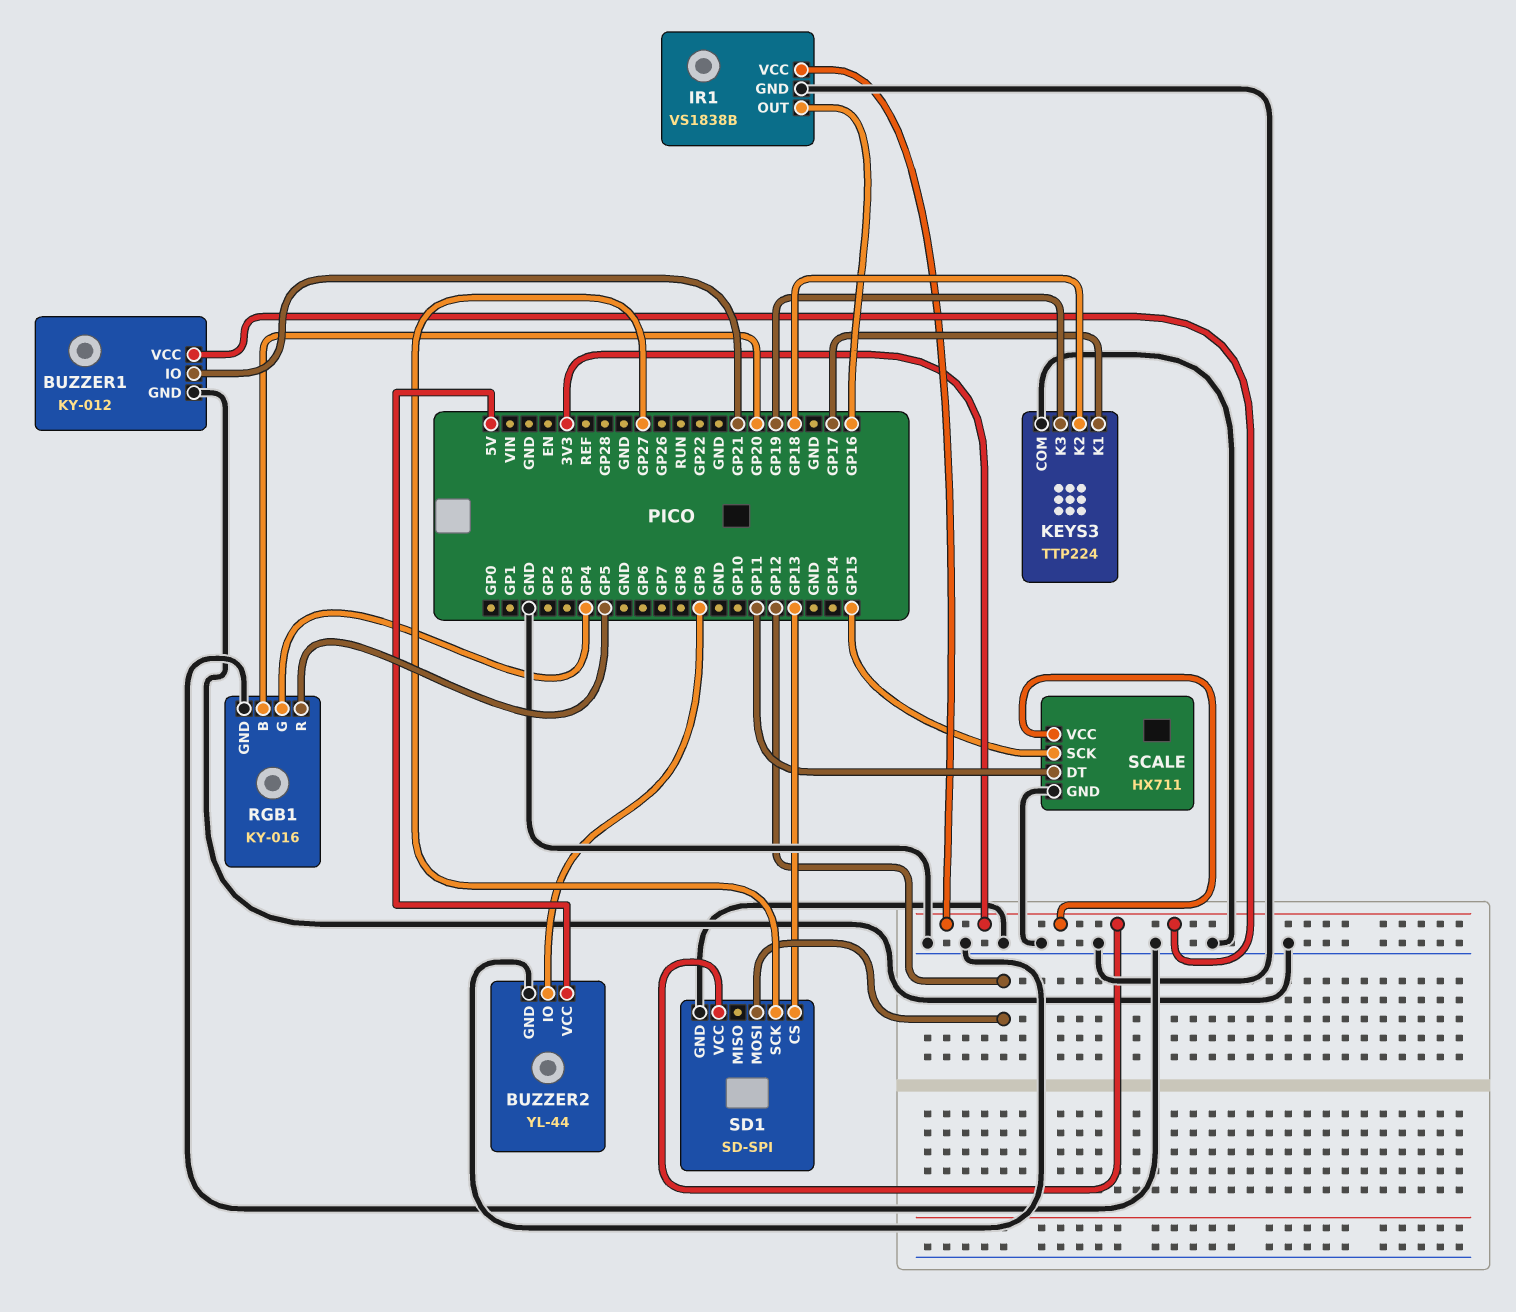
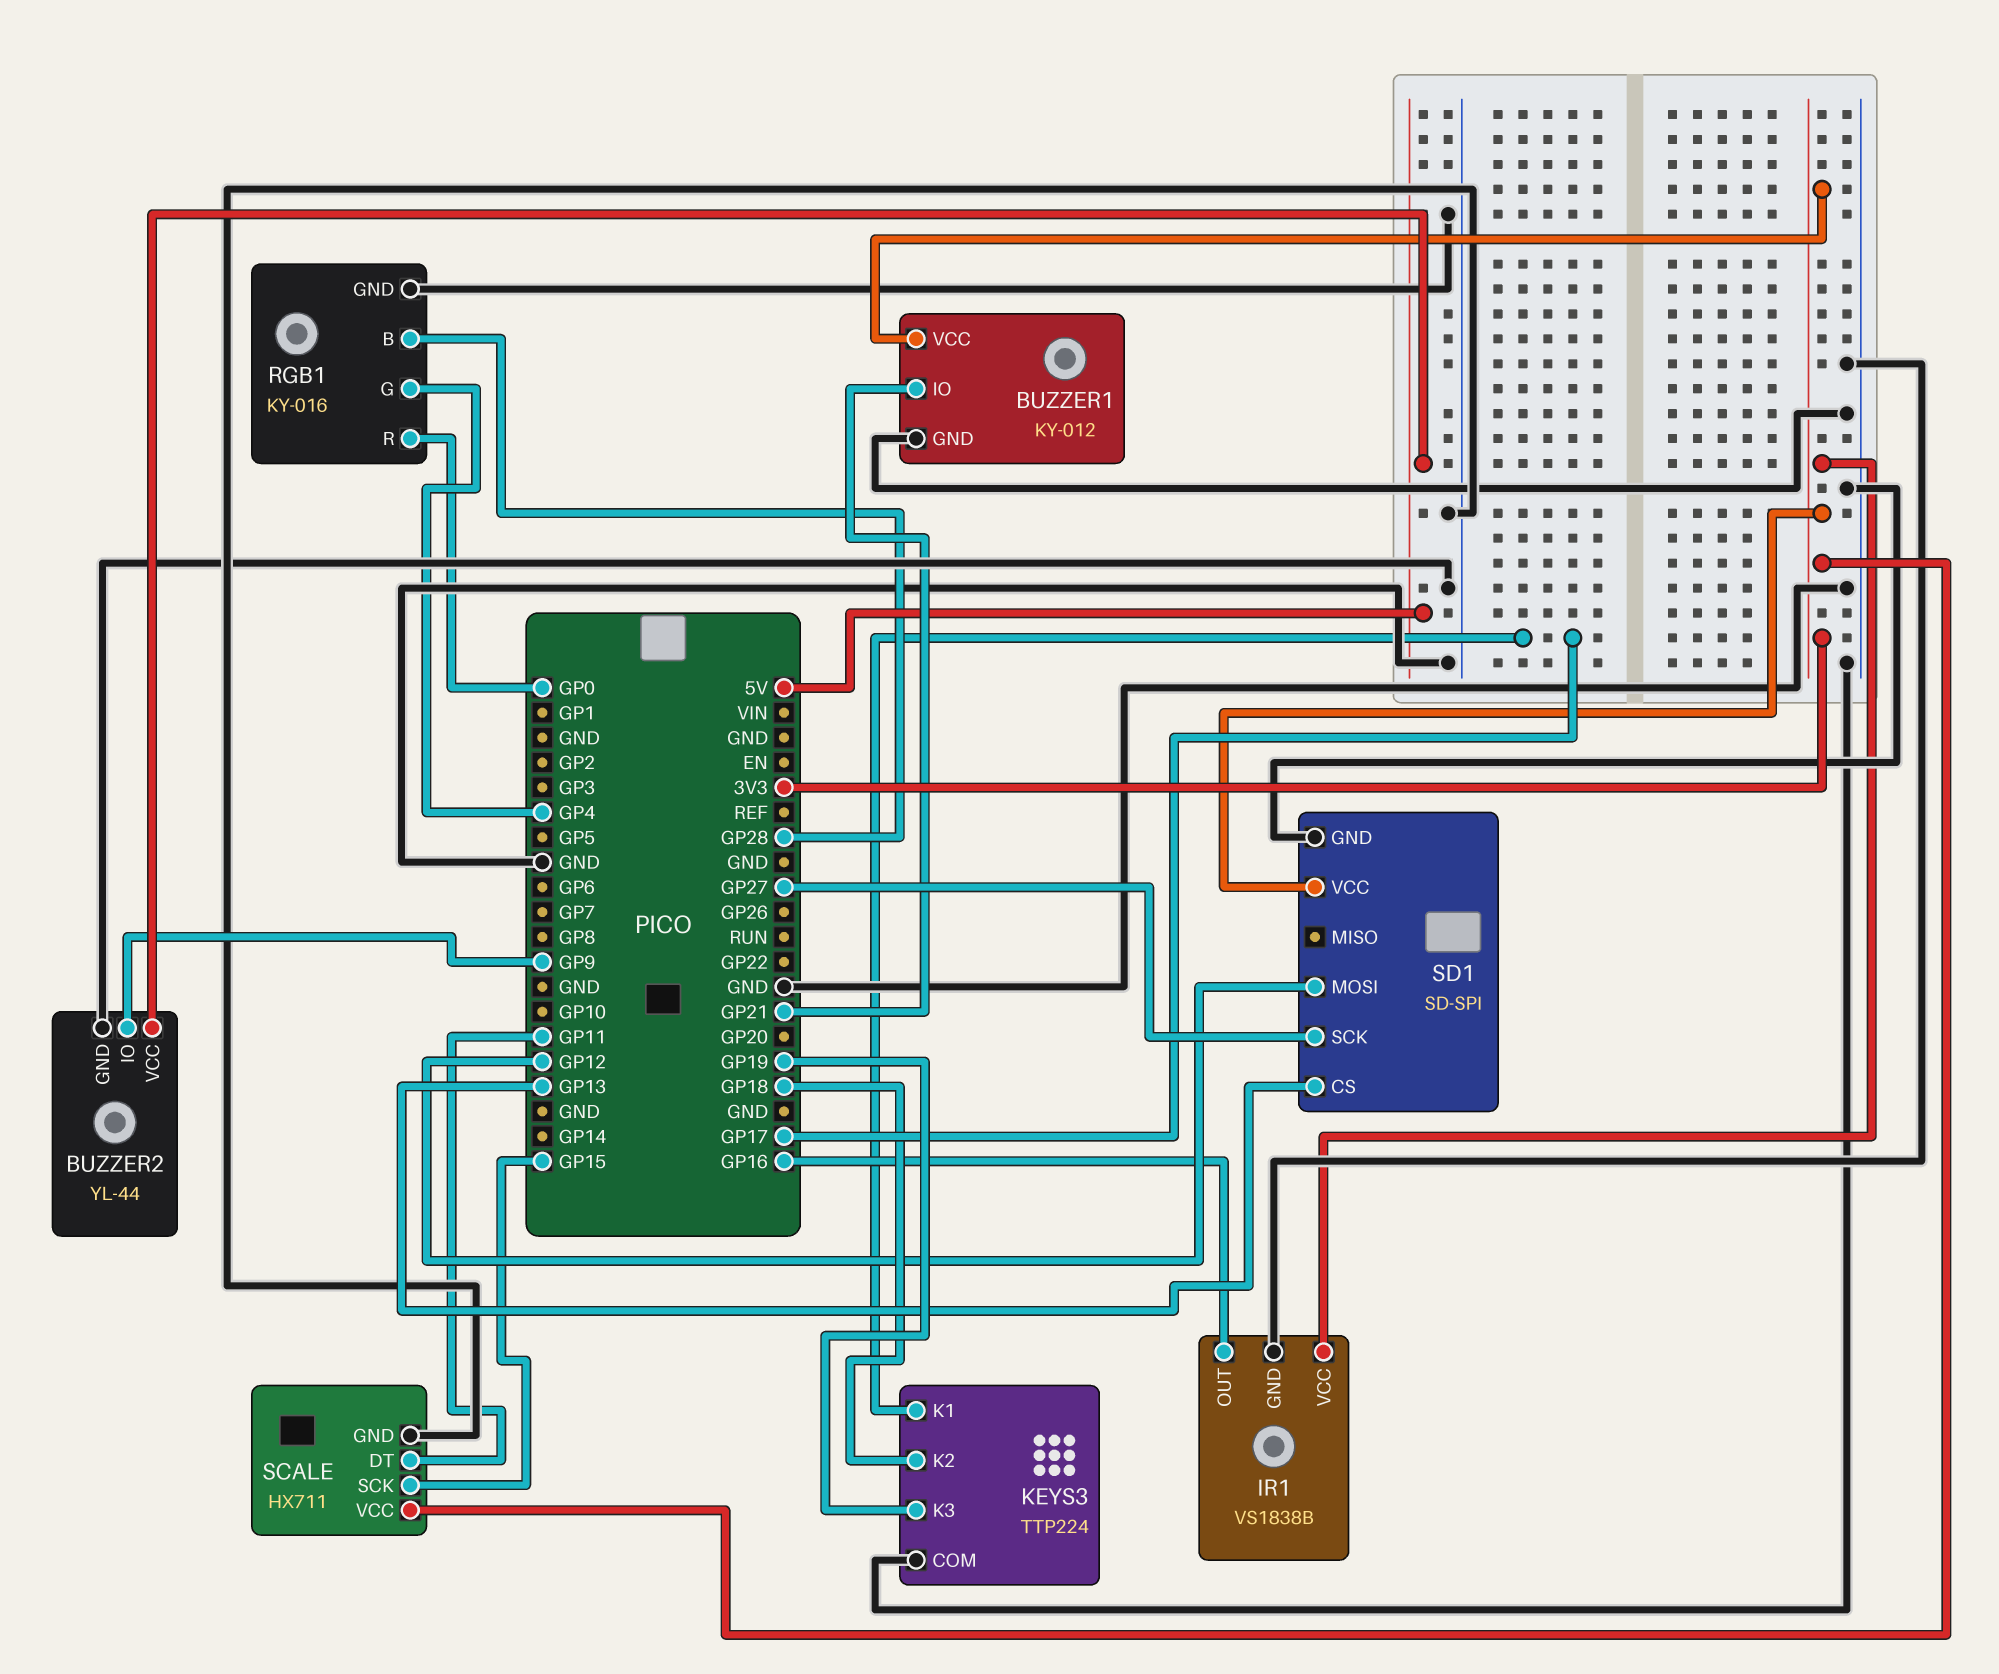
RGB1 pin B: GP20 -> GP28
RGB1 pin R: GP5 -> GP0

